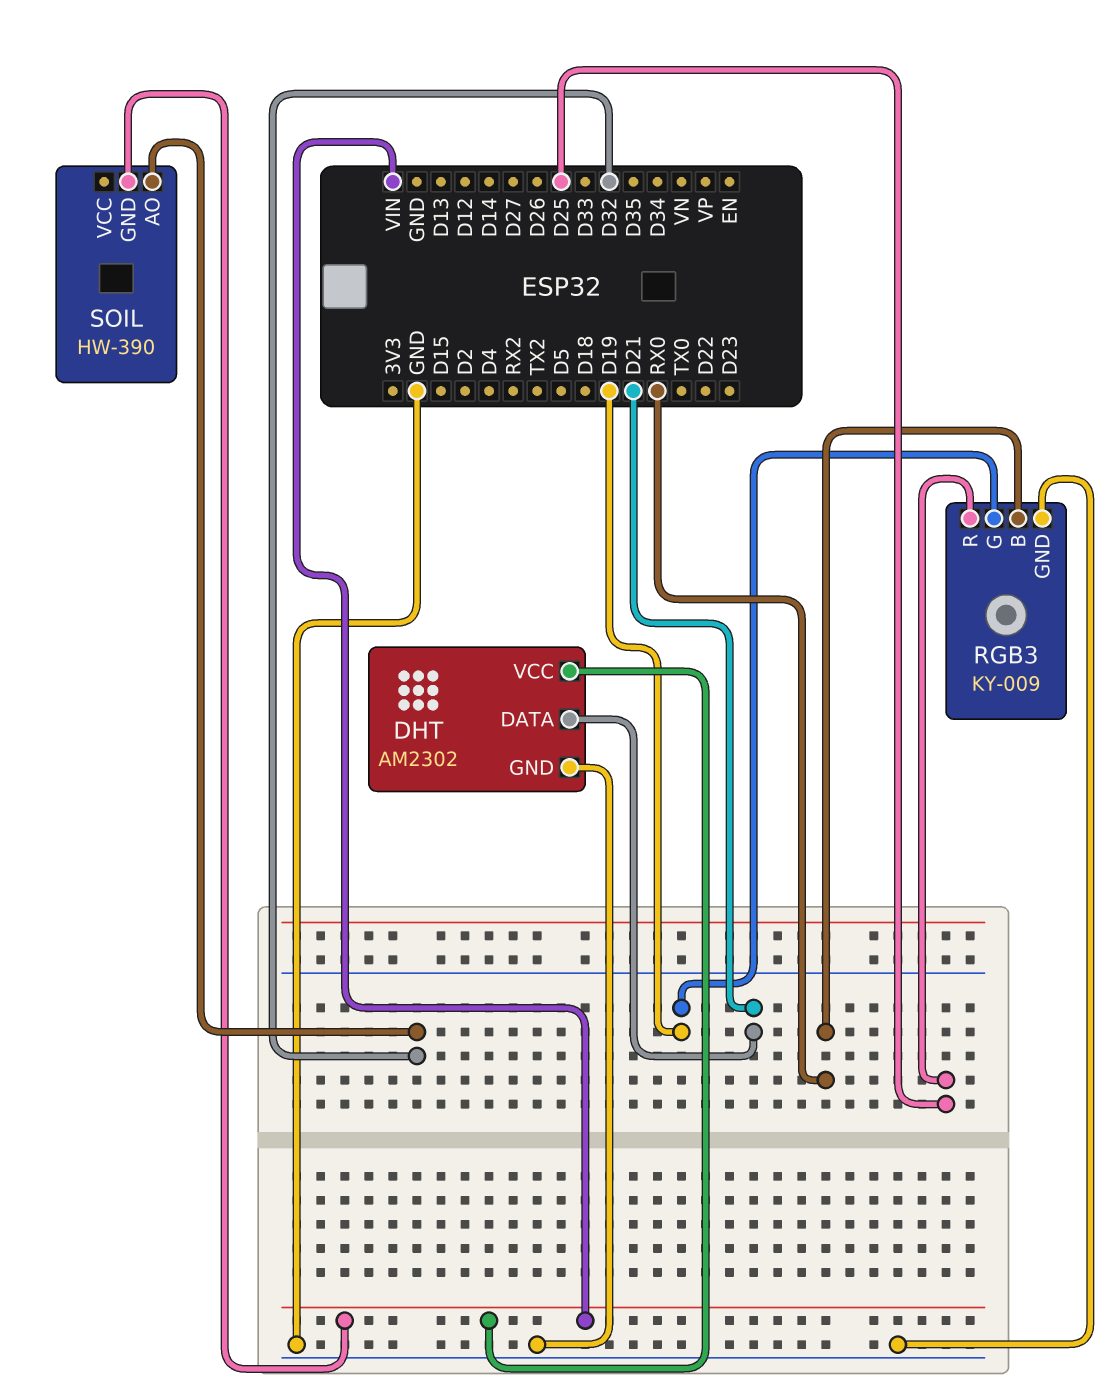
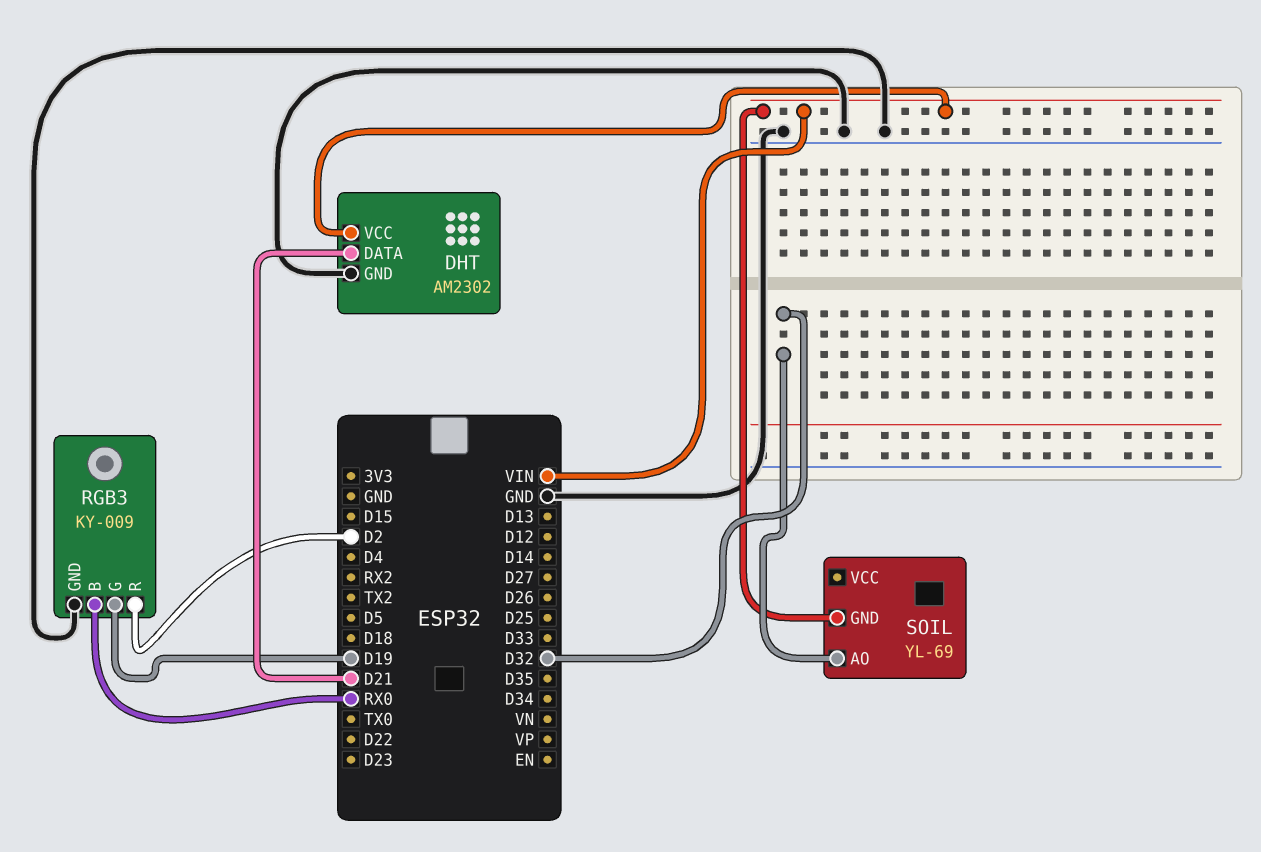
RGB3 pin R: D25 -> D2
SOIL: HW-390 -> YL-69

